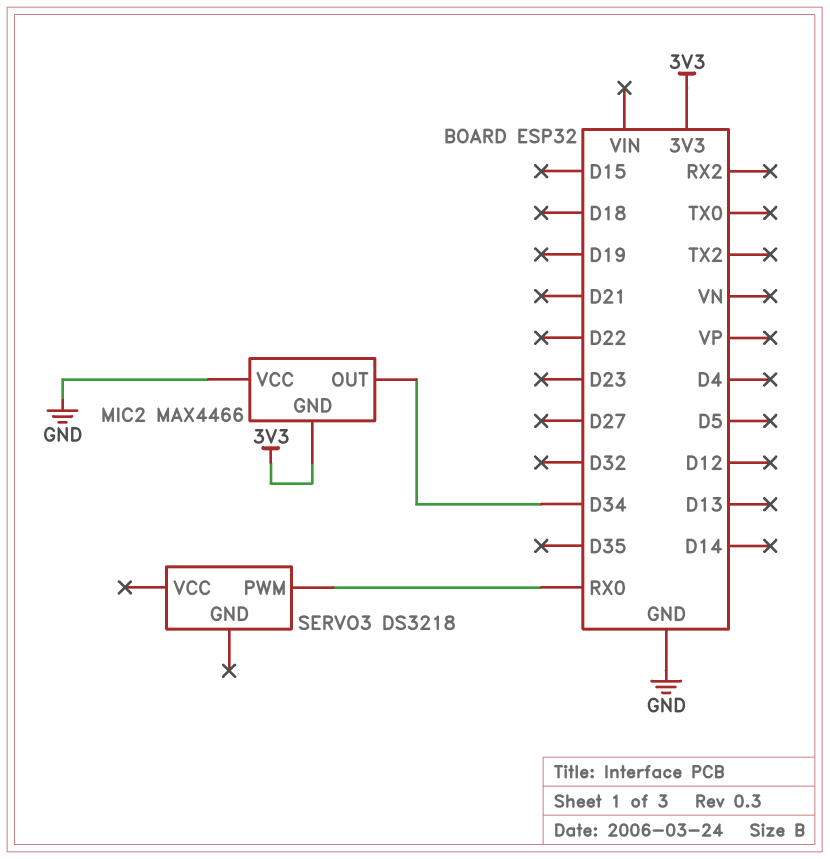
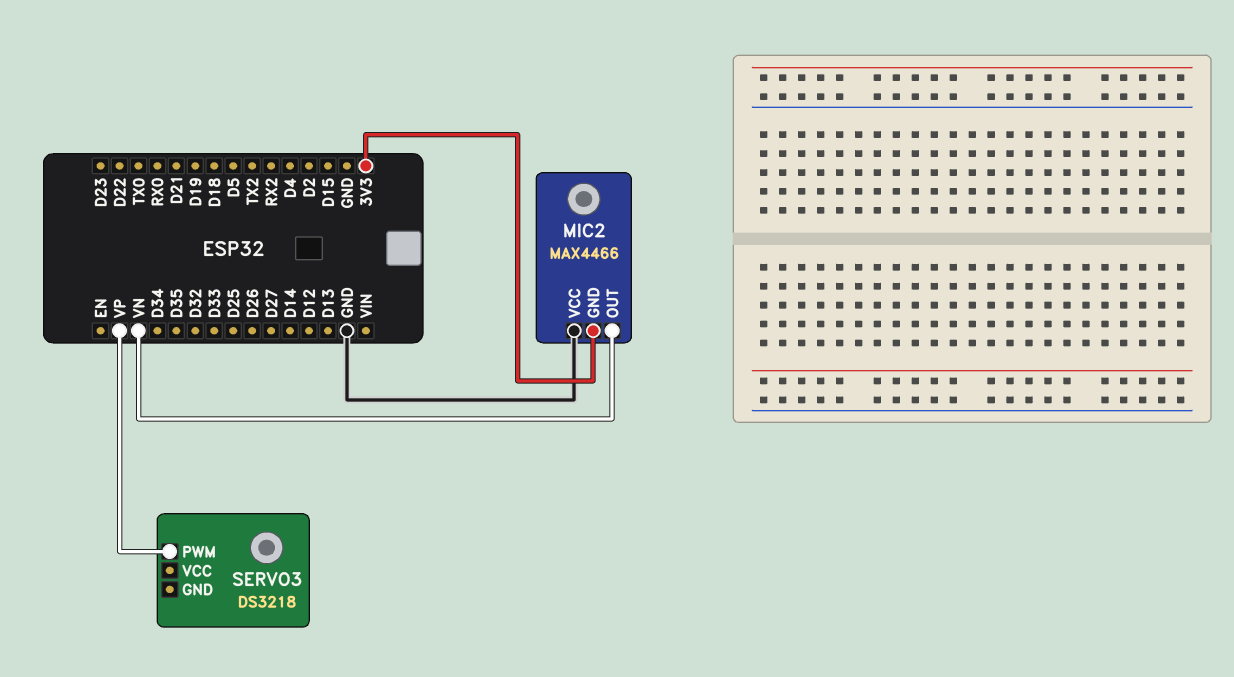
MIC2 pin OUT: D34 -> VN
SERVO3 pin PWM: RX0 -> VP

